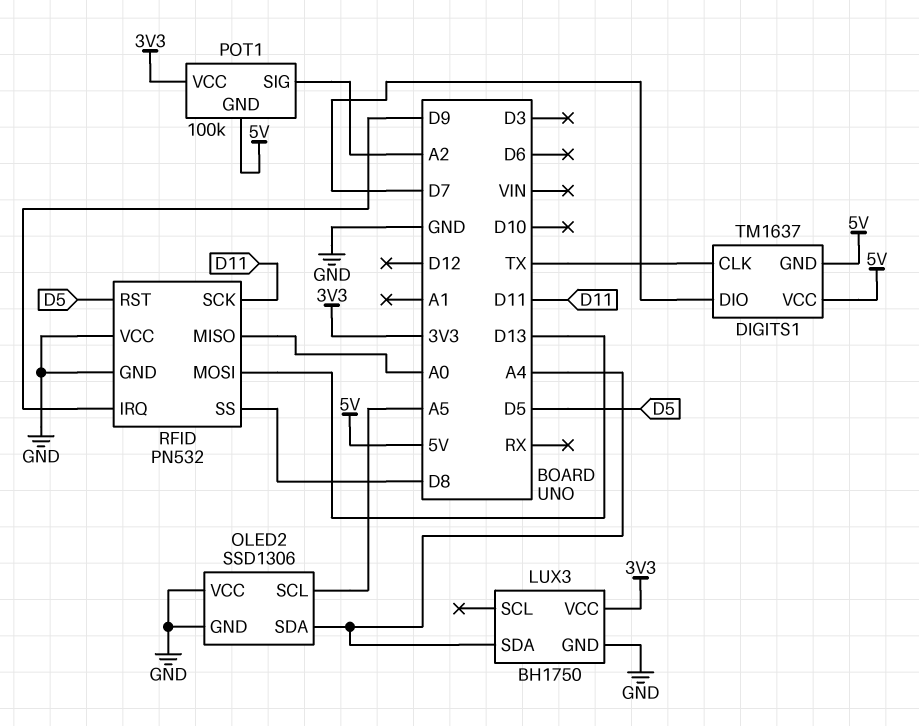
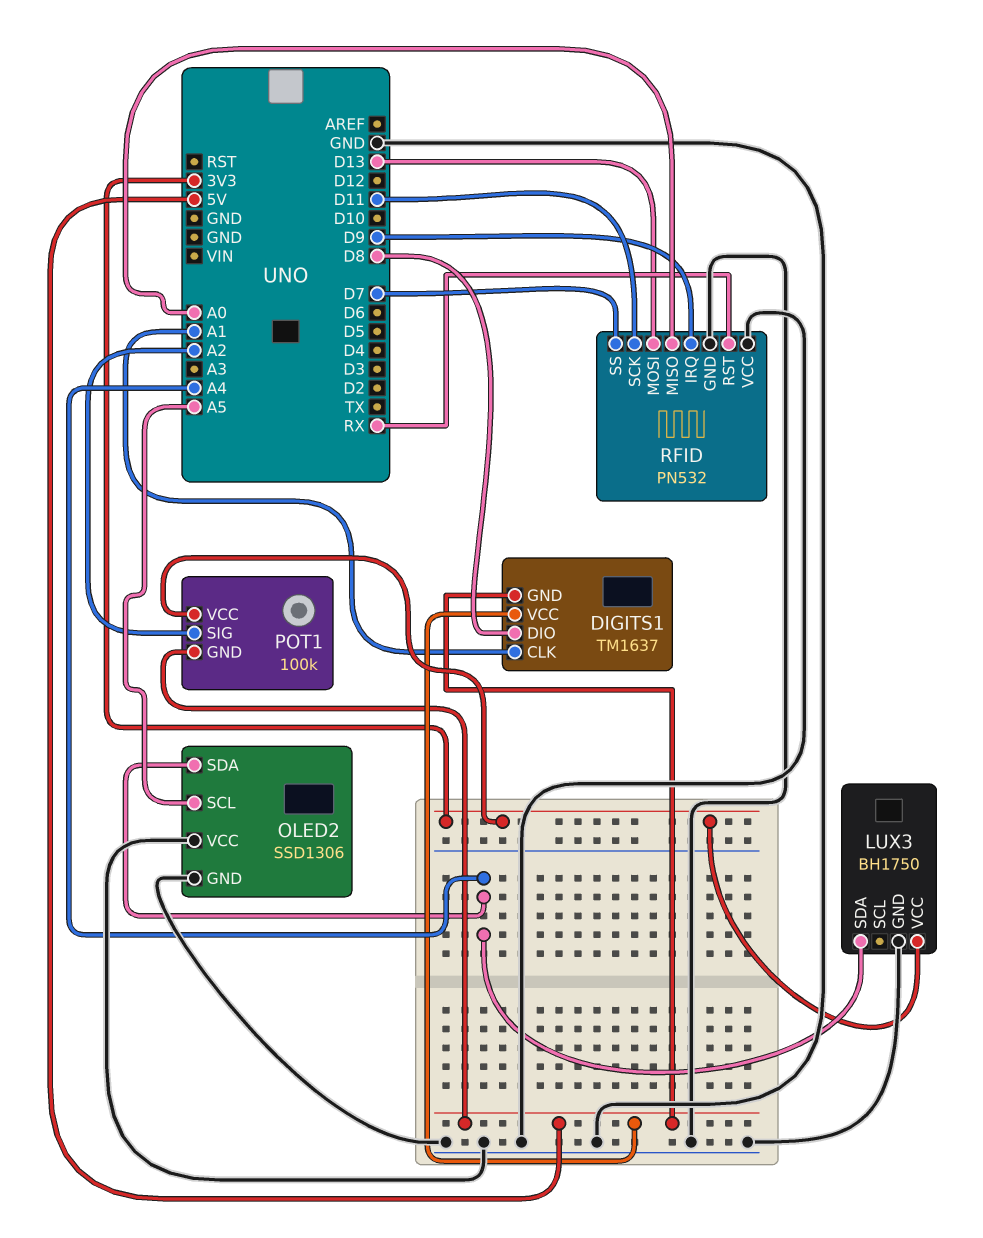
DIGITS1 pin CLK: TX -> A1
DIGITS1 pin DIO: D7 -> D8
RFID pin RST: D5 -> RX
RFID pin SS: D8 -> D7

